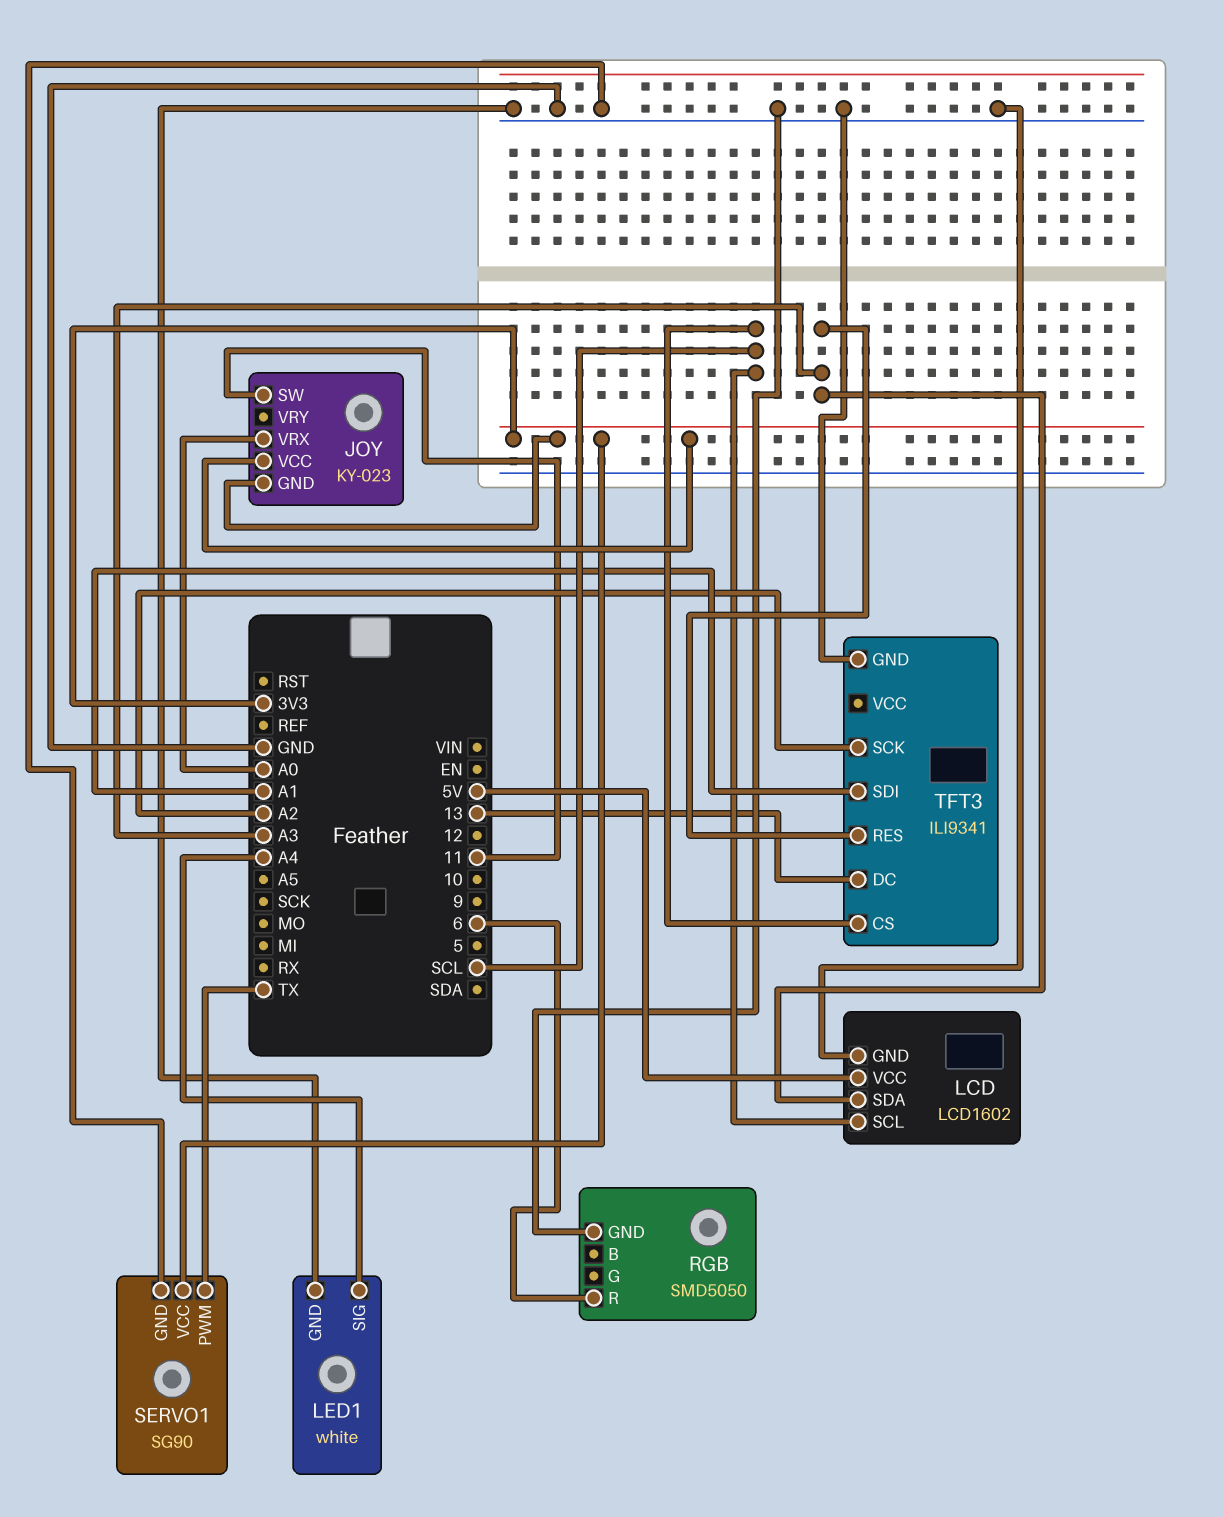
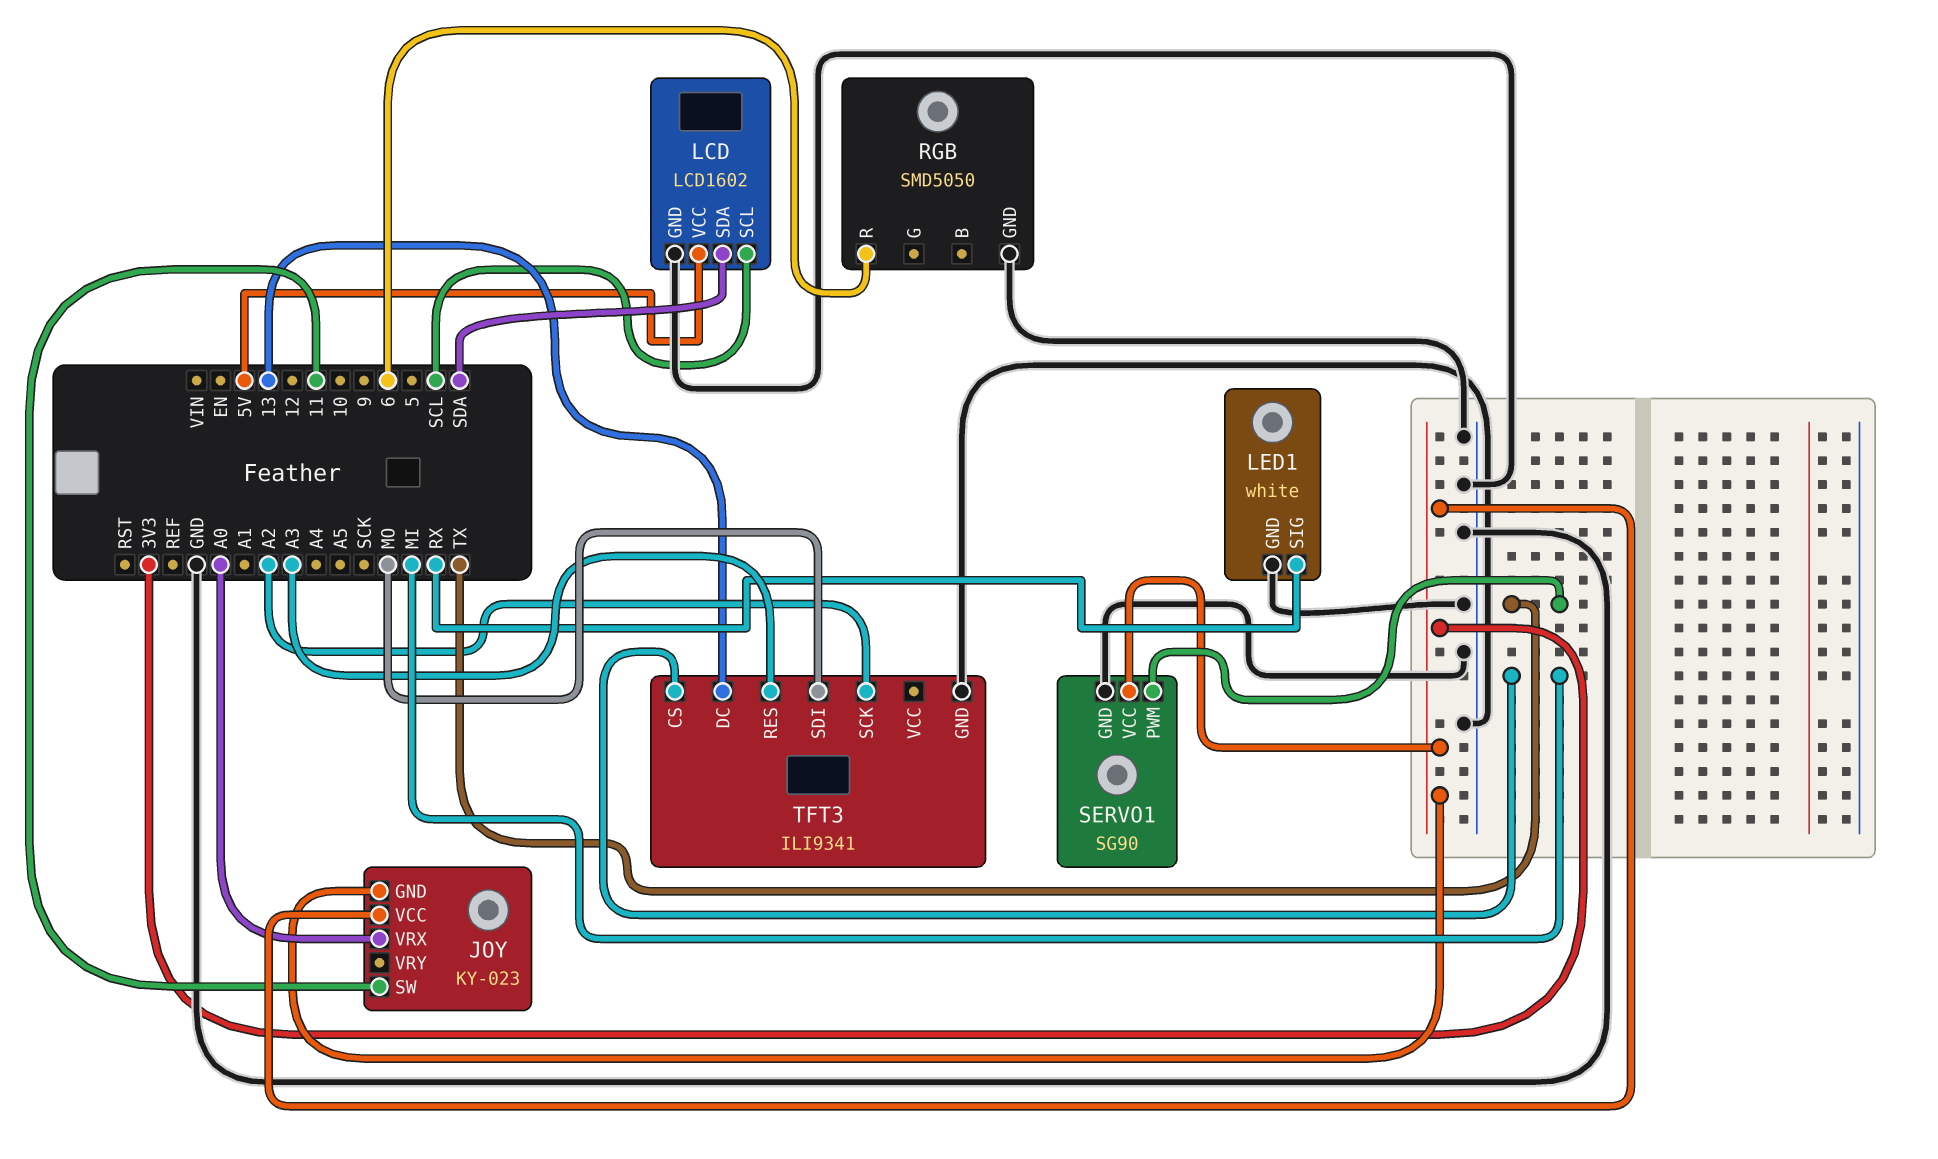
LCD pin SDA: A3 -> SDA
LED1 pin SIG: A4 -> RX
TFT3 pin CS: SCL -> MI
TFT3 pin SDI: A1 -> MO

